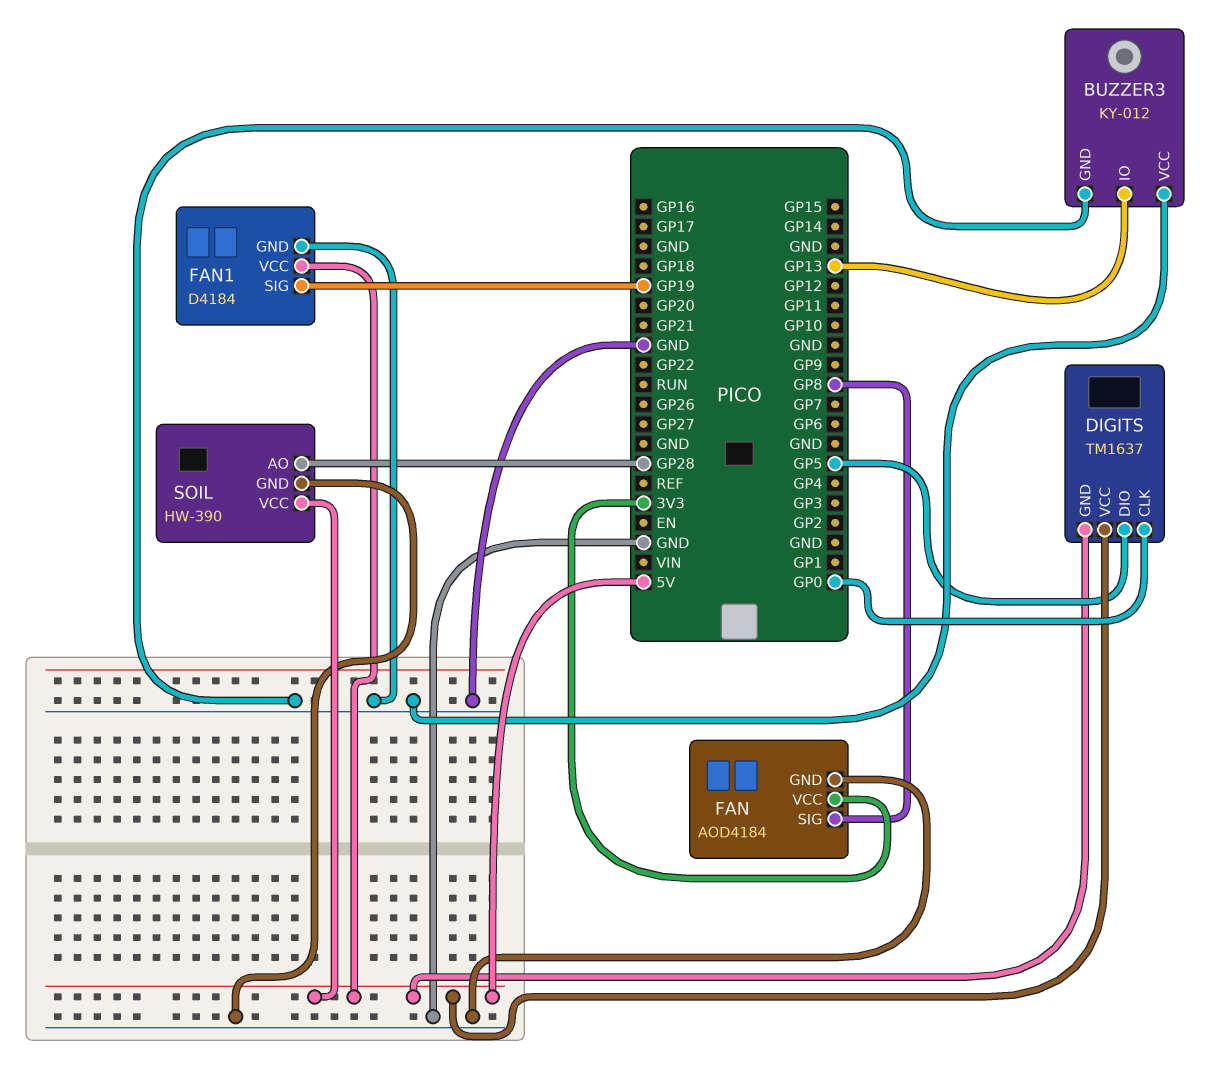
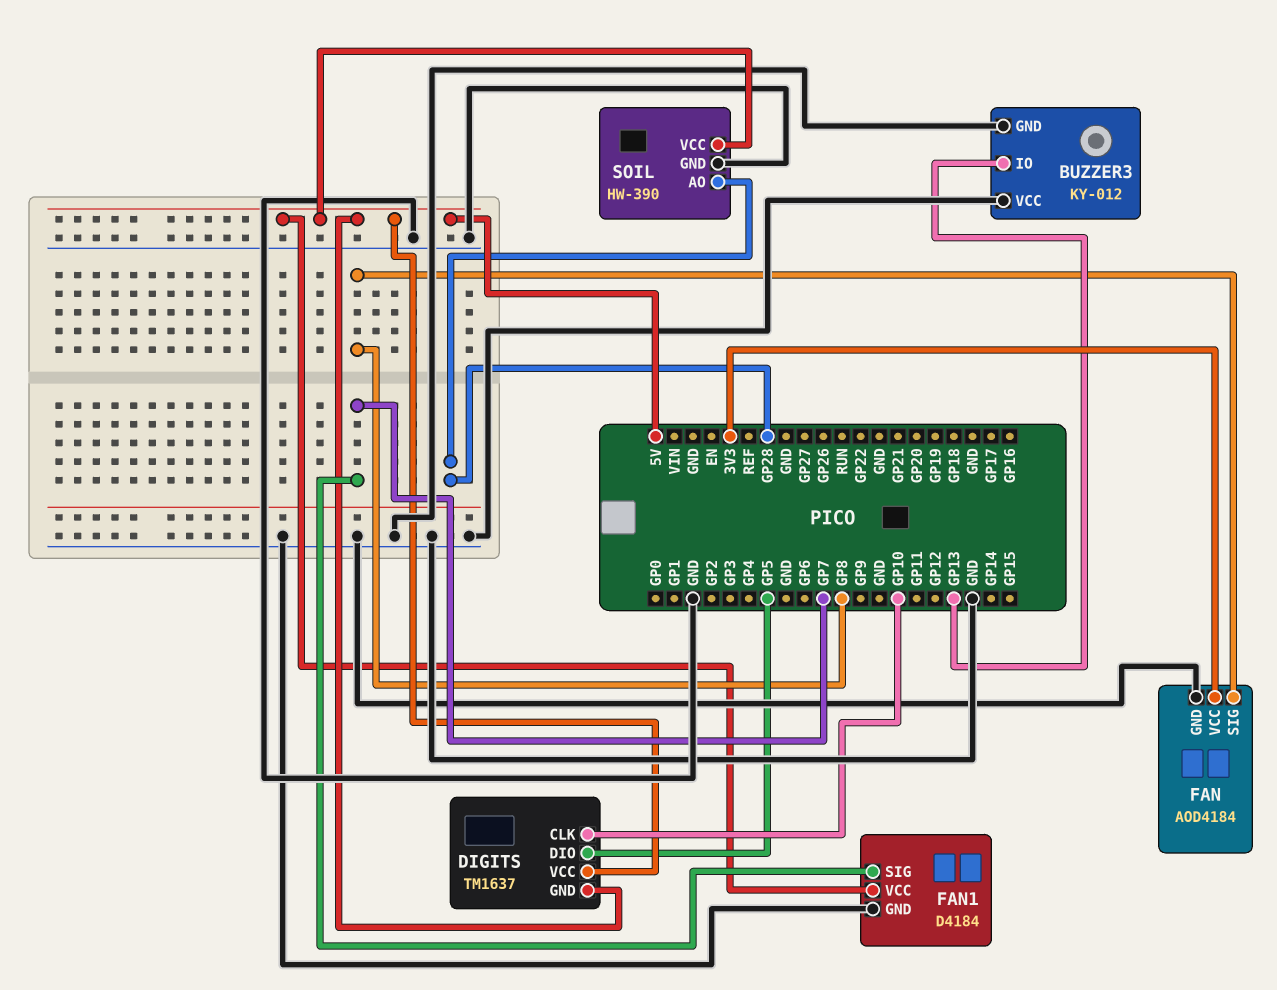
DIGITS pin CLK: GP0 -> GP10
FAN1 pin SIG: GP19 -> GP7

